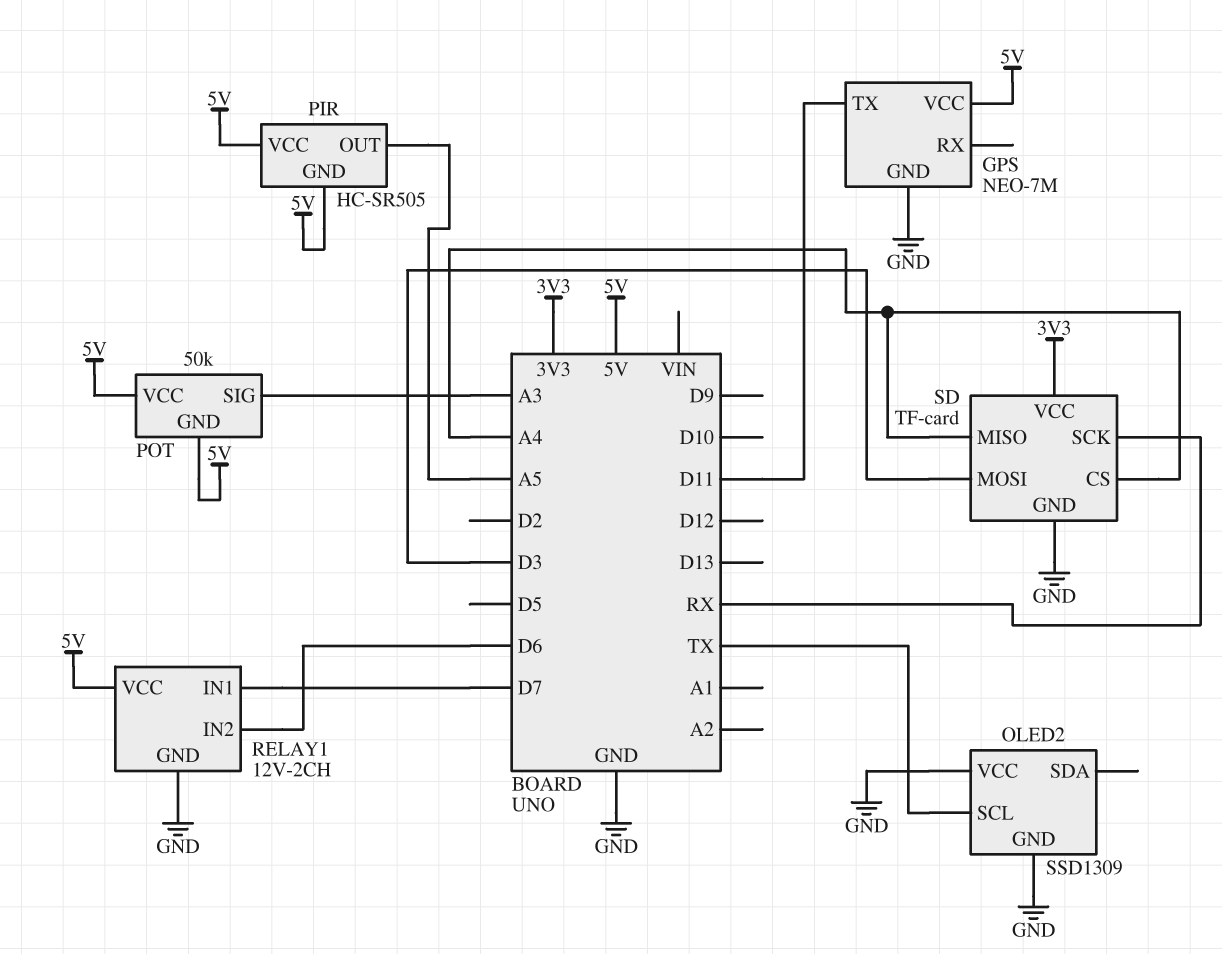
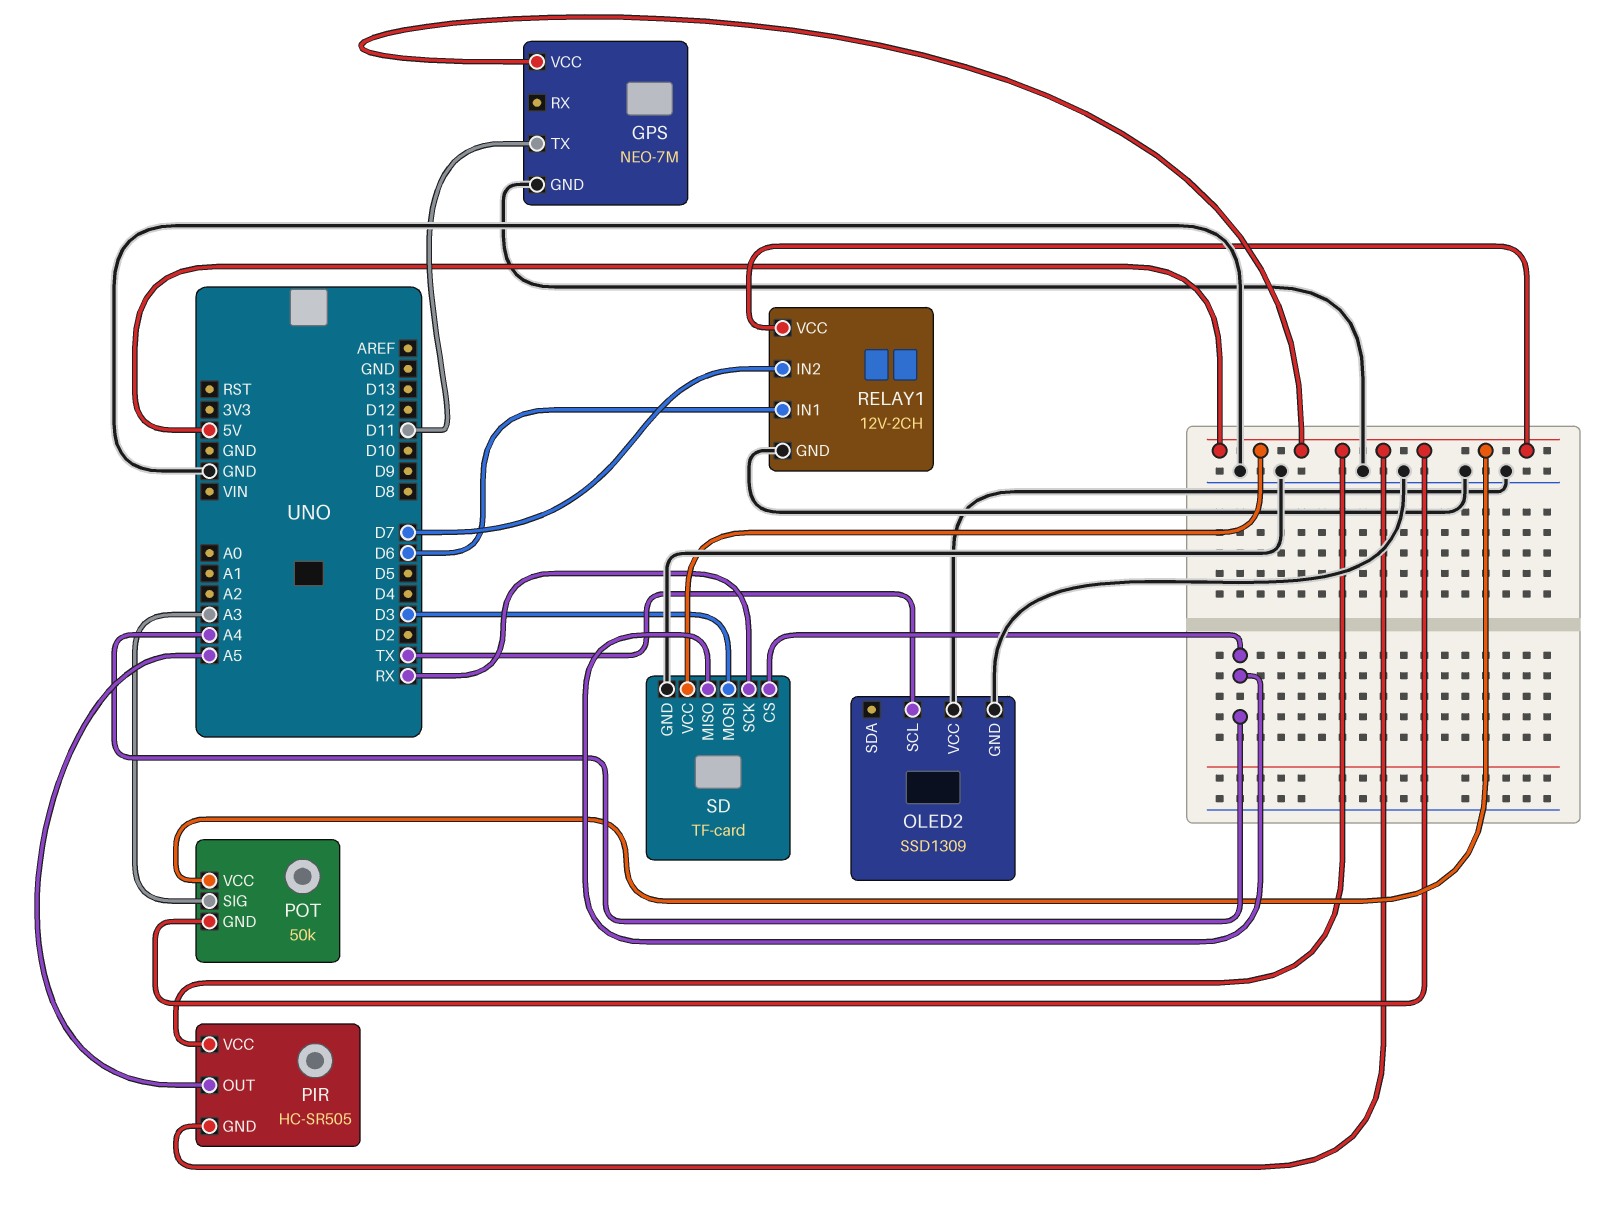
RELAY1 pin IN1: D7 -> D6
RELAY1 pin IN2: D6 -> D7
SD pin VCC: 3V3 -> 5V

